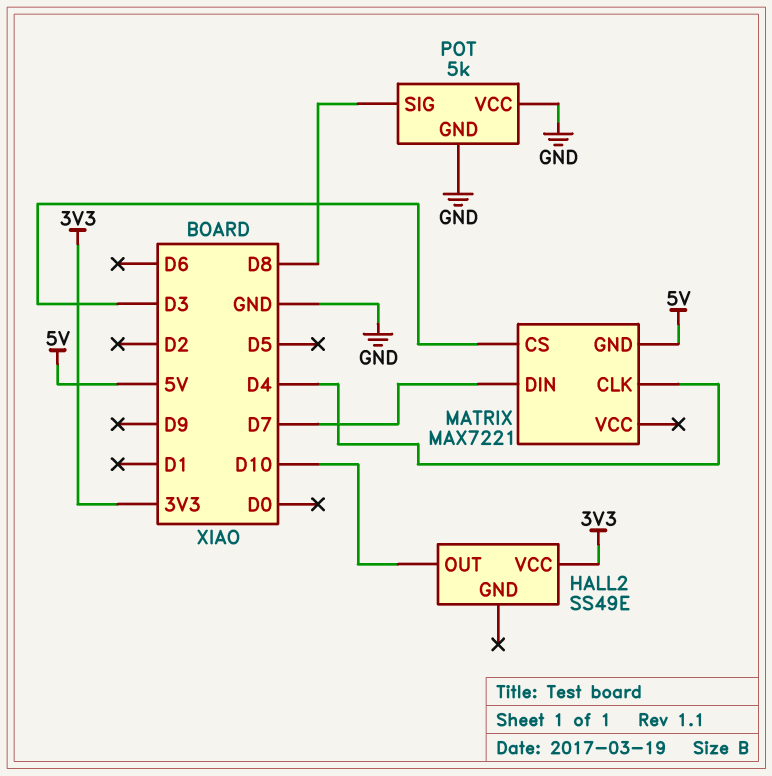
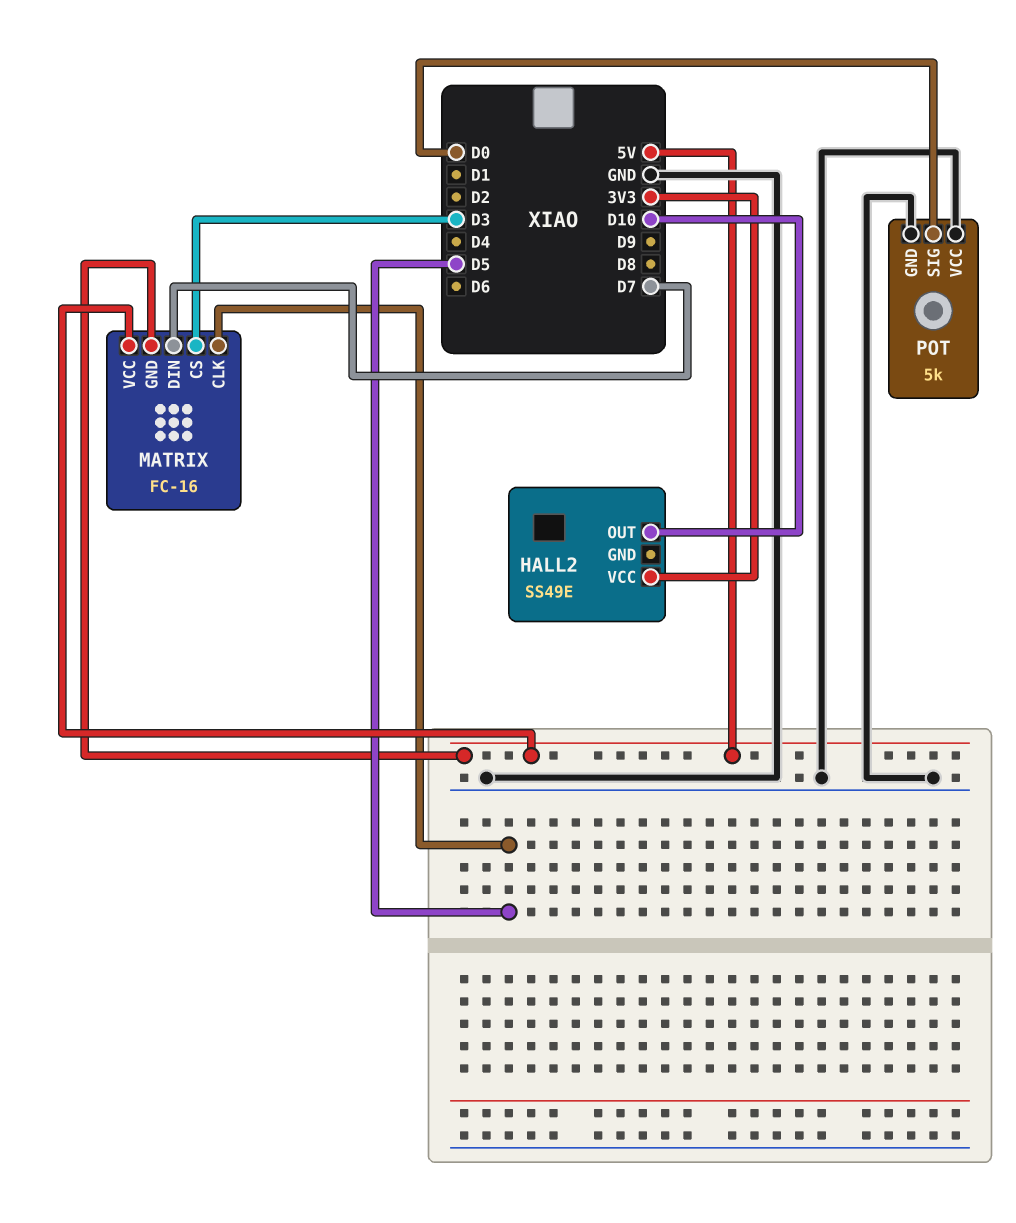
MATRIX: MAX7221 -> FC-16
MATRIX pin CLK: D4 -> D5
MATRIX pin VCC: none -> 5V
POT pin SIG: D8 -> D0

